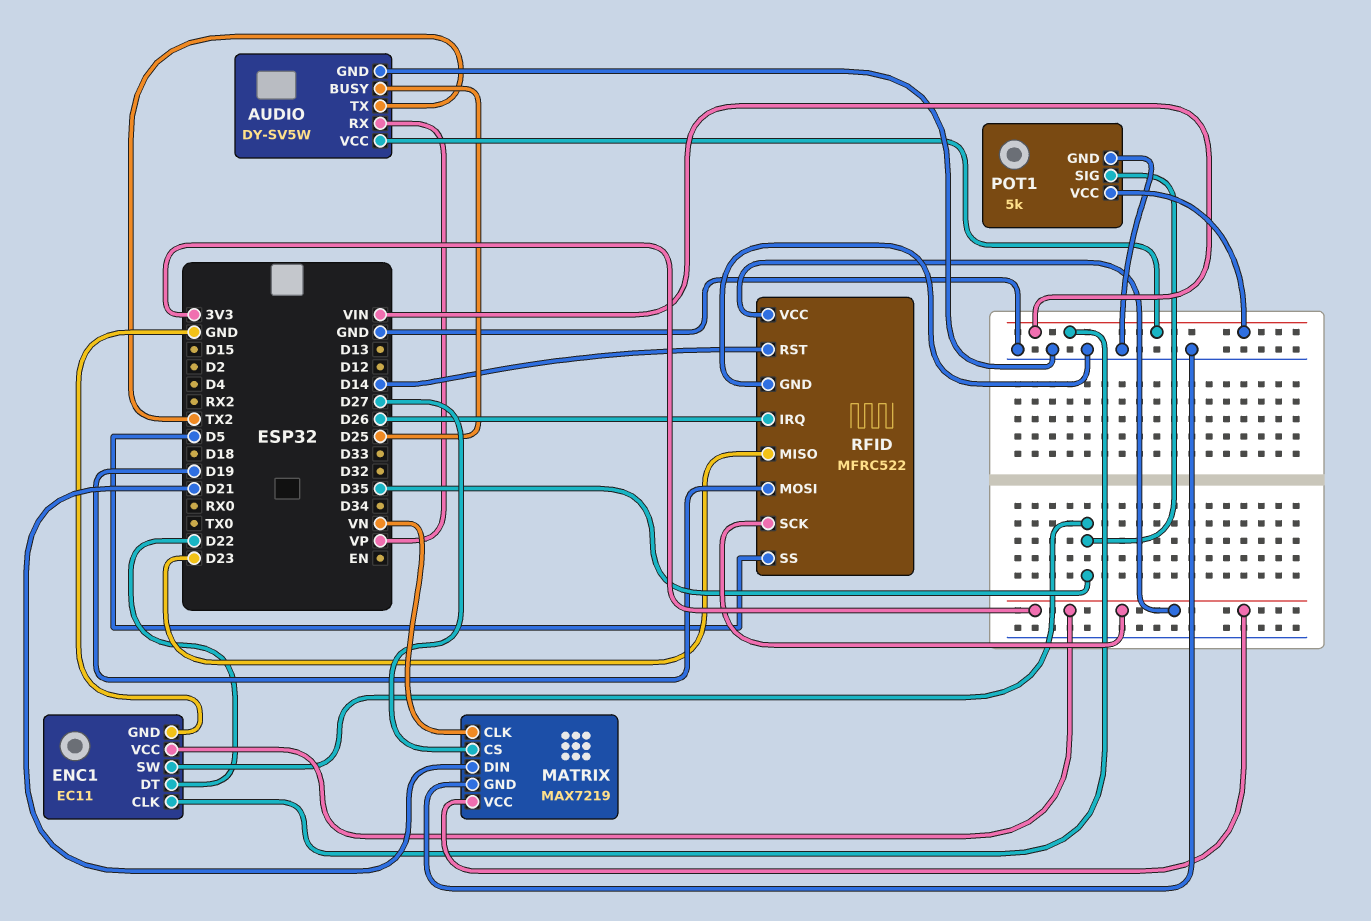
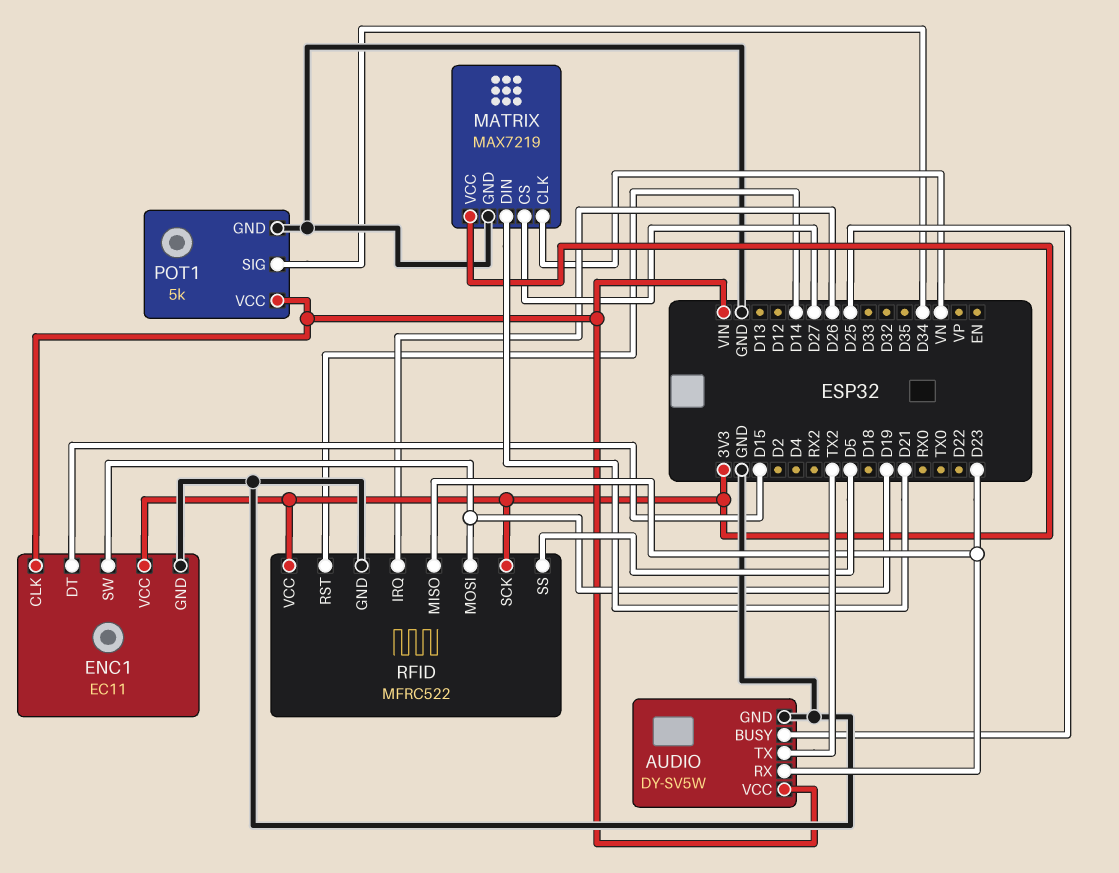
AUDIO pin RX: VP -> D23
ENC1 pin DT: D22 -> D15
ENC1 pin SW: D35 -> D19
POT1 pin SIG: D35 -> D34

